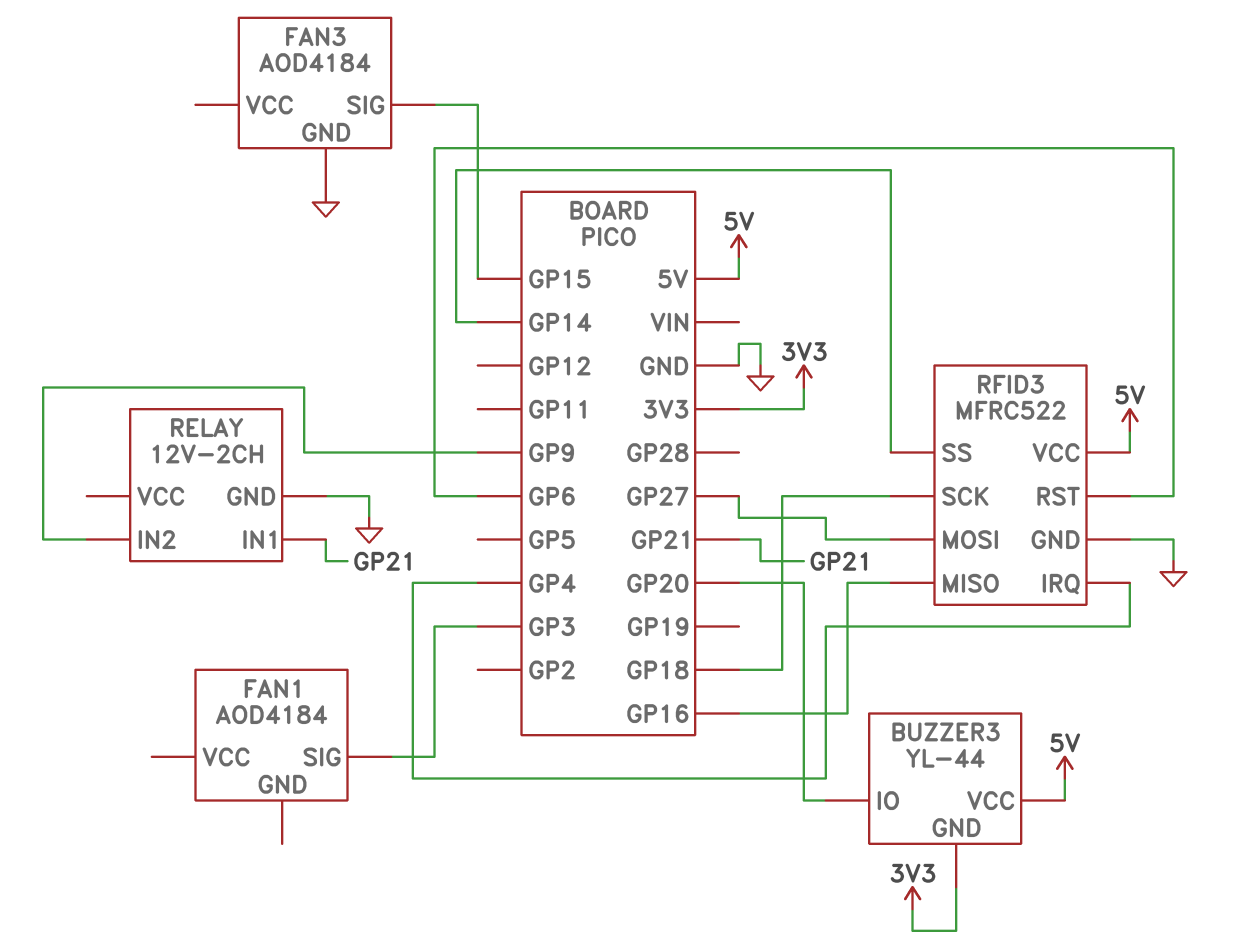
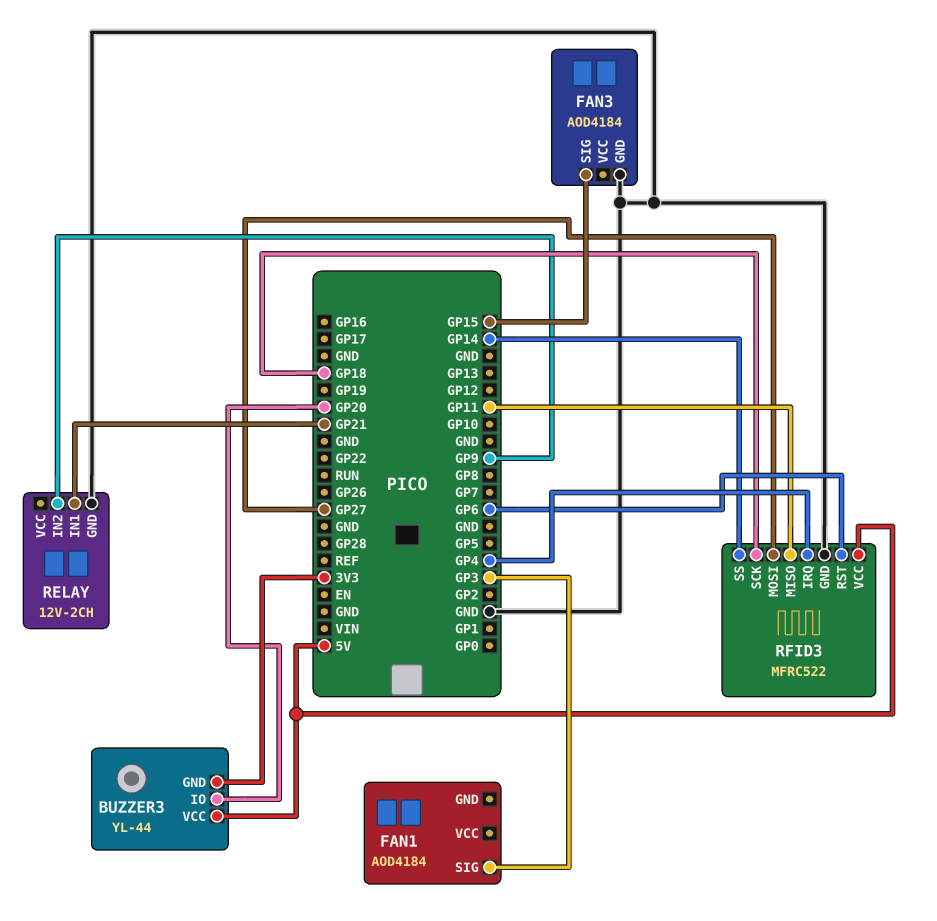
RFID3 pin MISO: GP16 -> GP11

